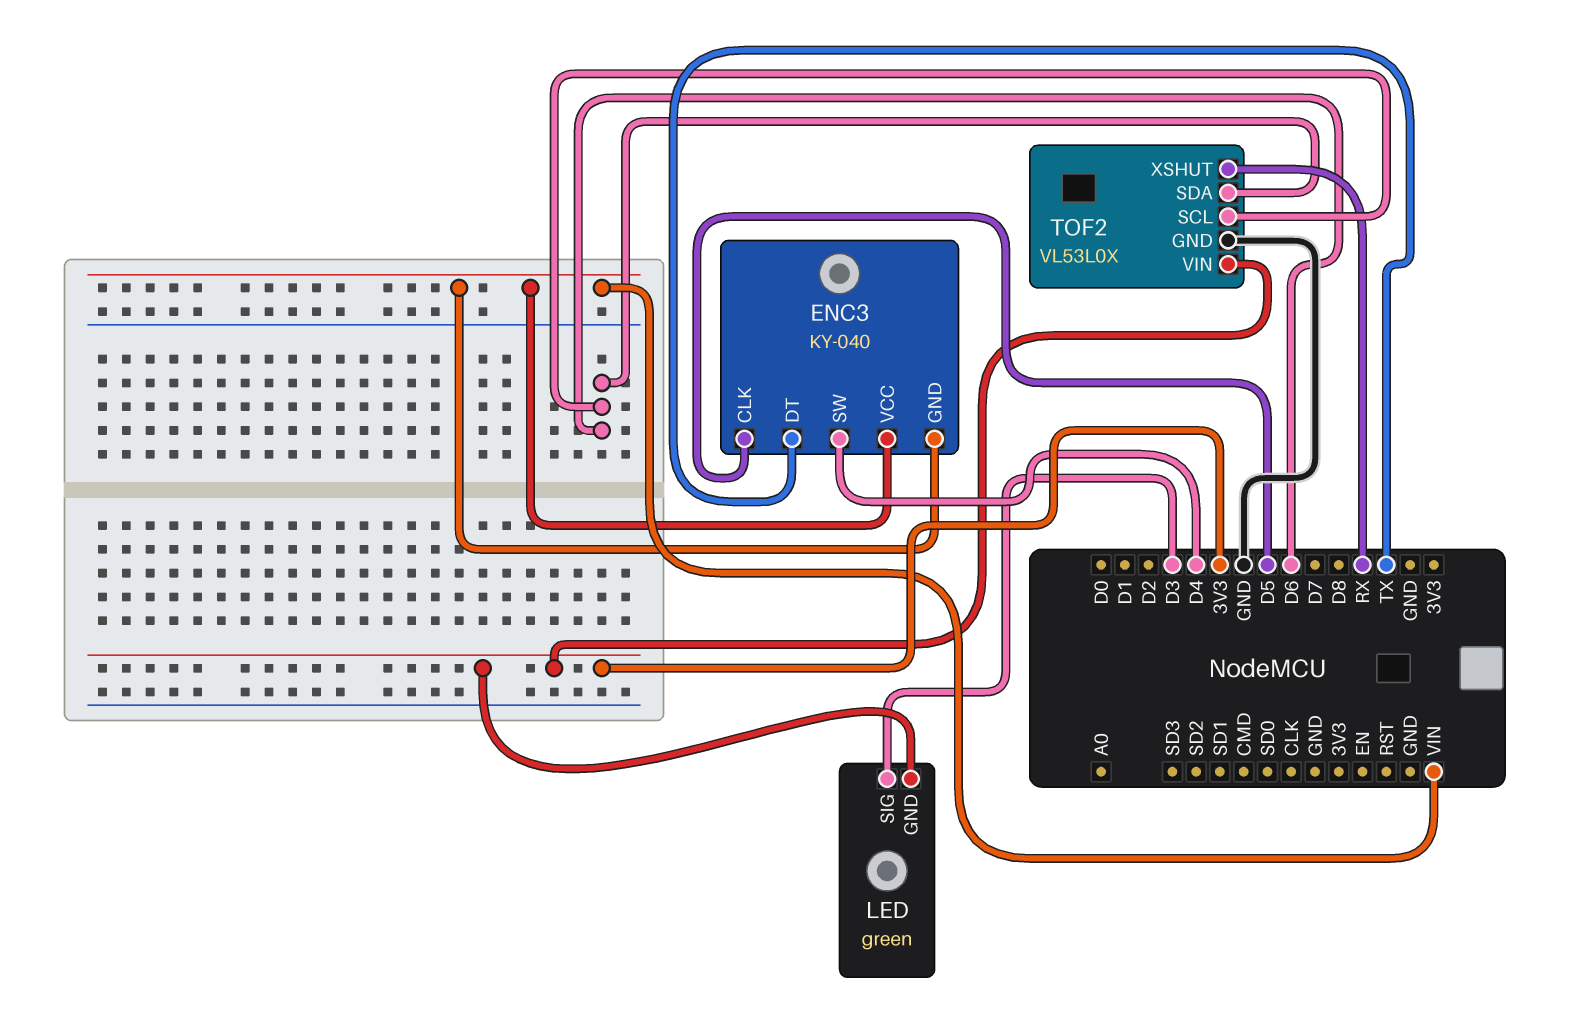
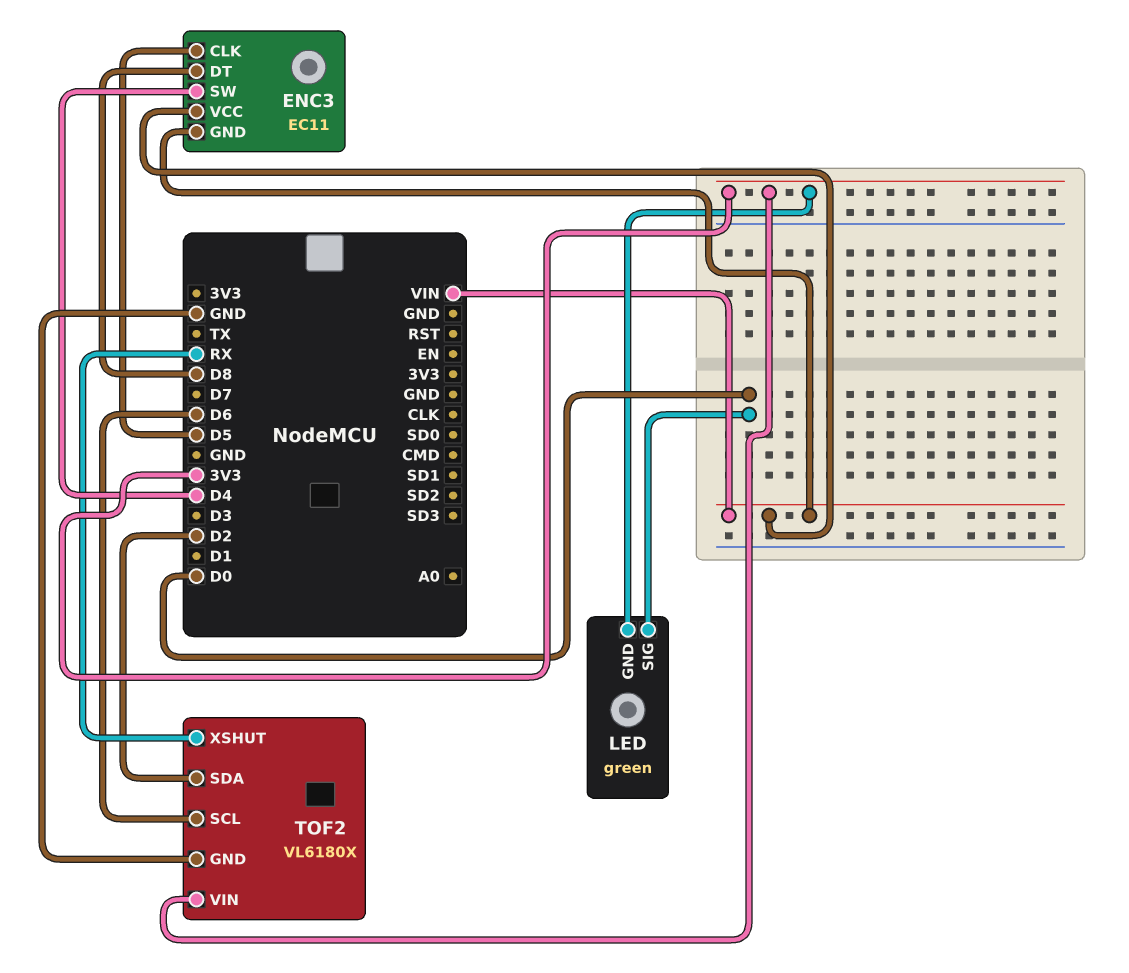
ENC3: KY-040 -> EC11
ENC3 pin DT: TX -> D8
LED pin SIG: D3 -> D0
TOF2: VL53L0X -> VL6180X
TOF2 pin SDA: D6 -> D2

